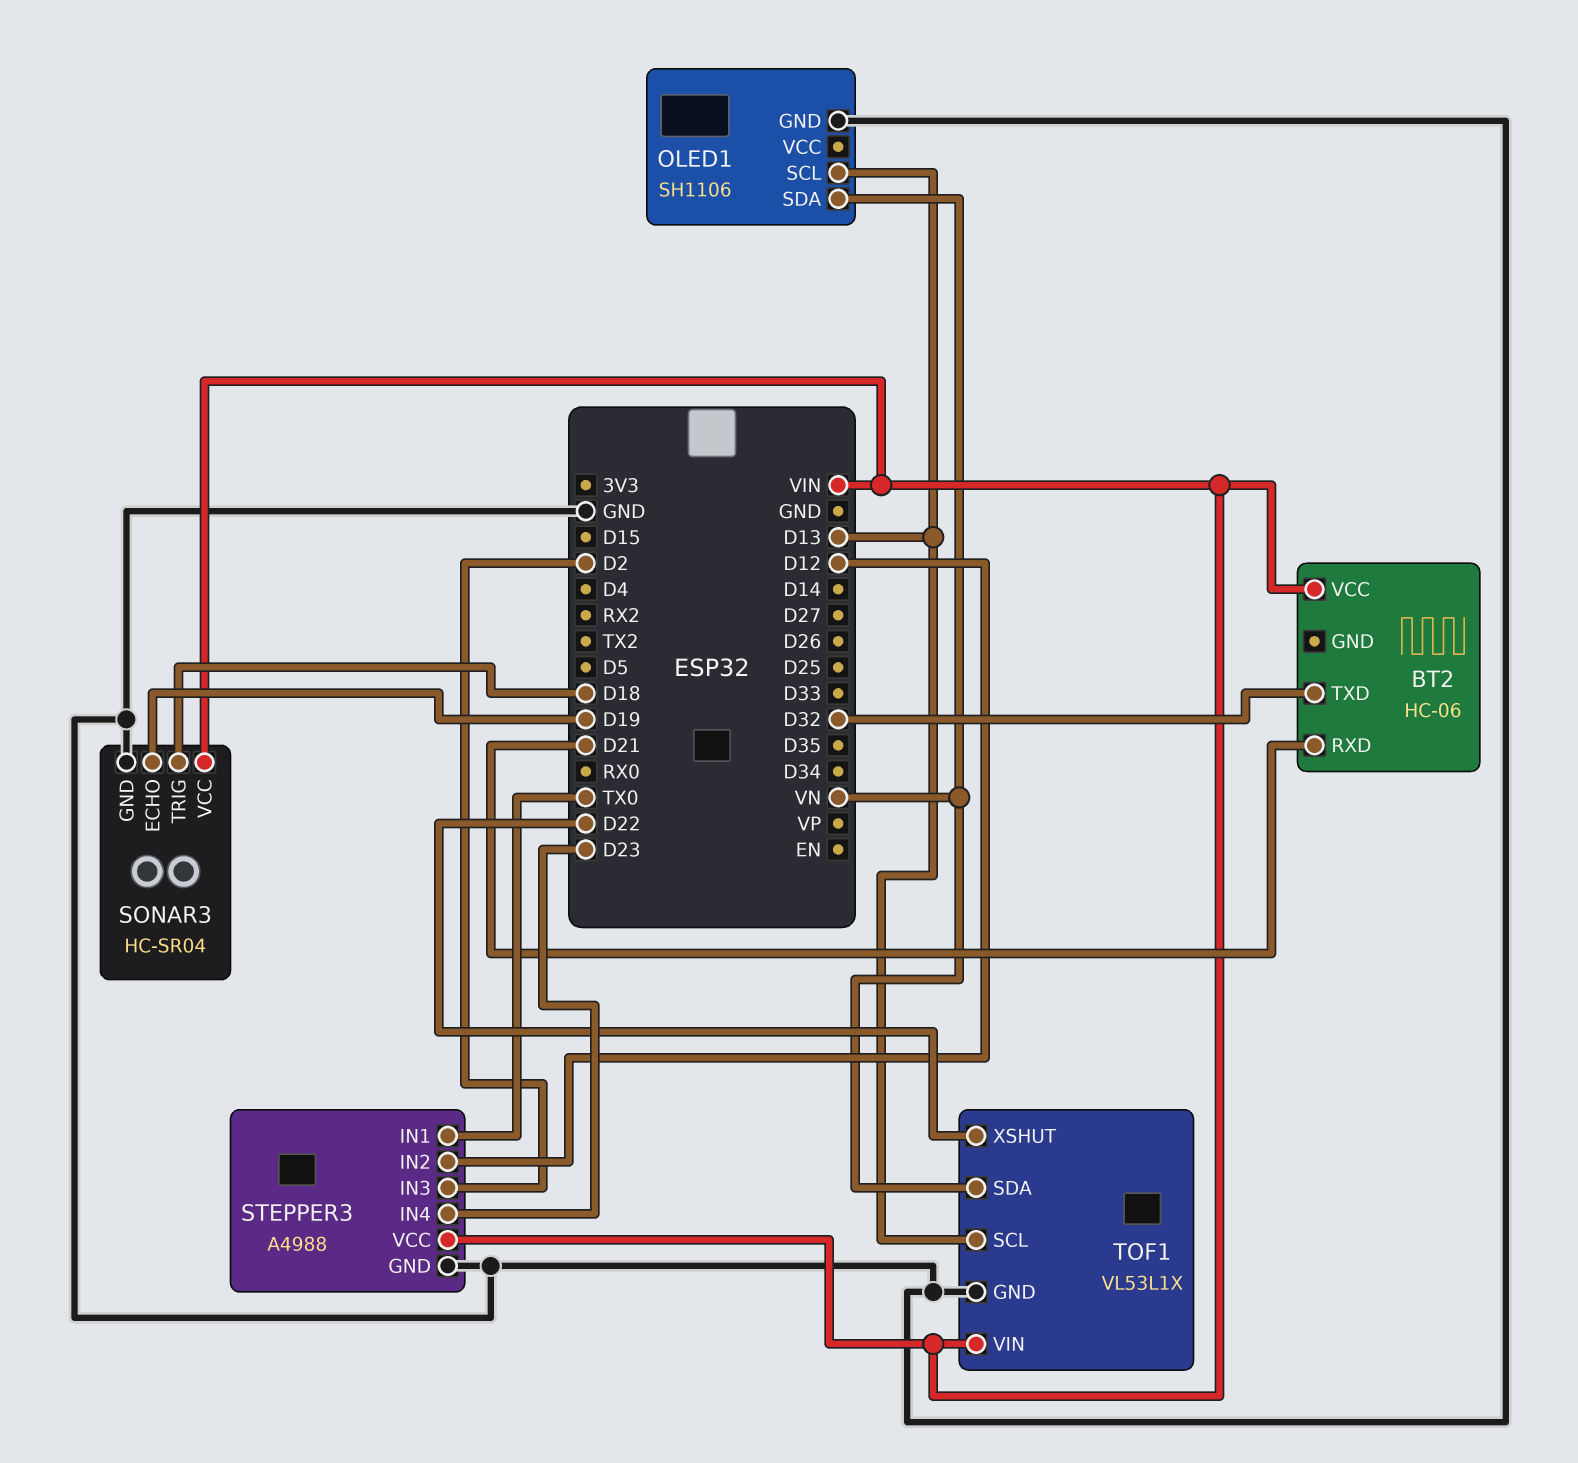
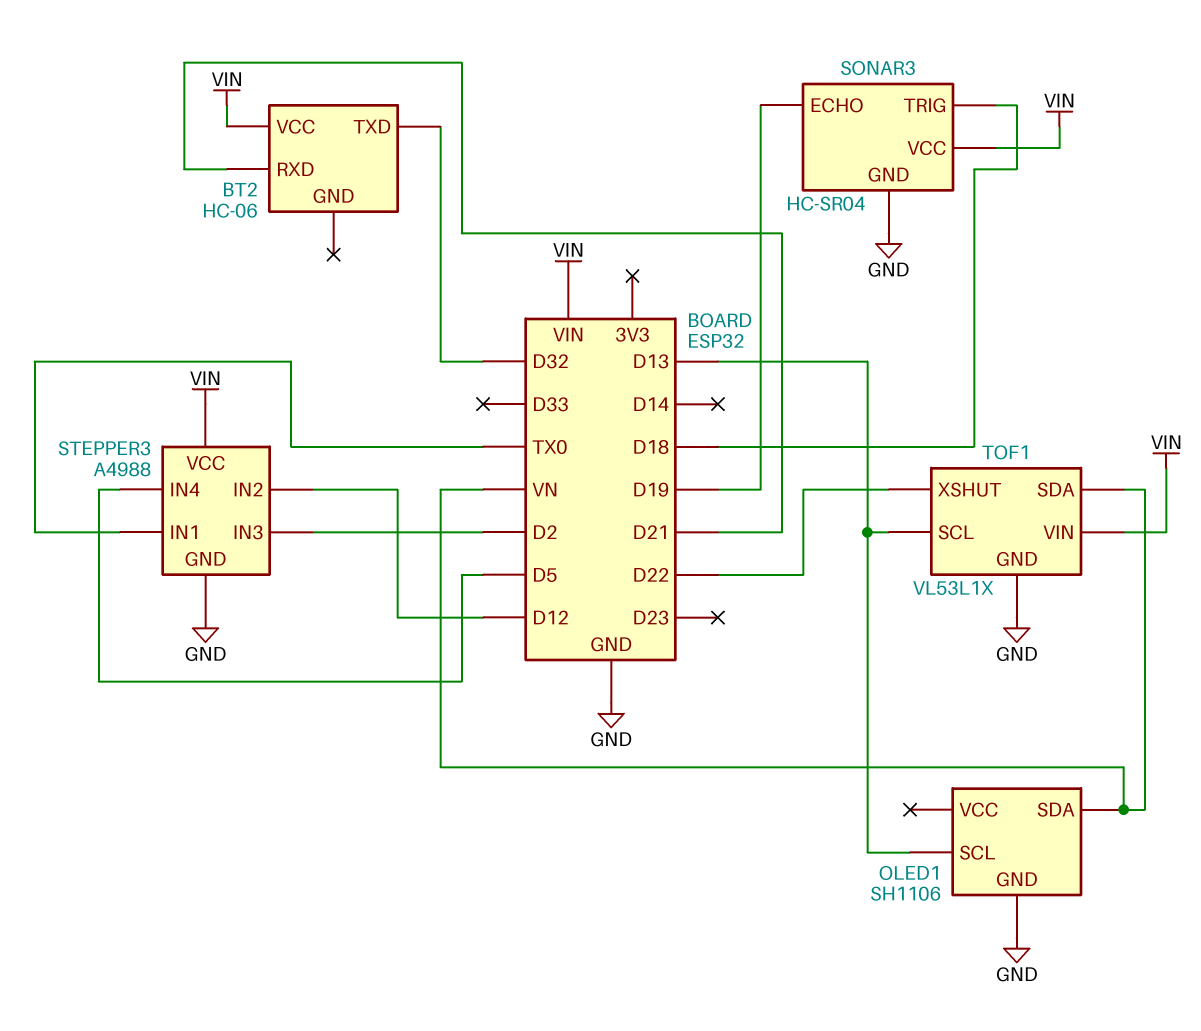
STEPPER3 pin IN4: D23 -> D5

